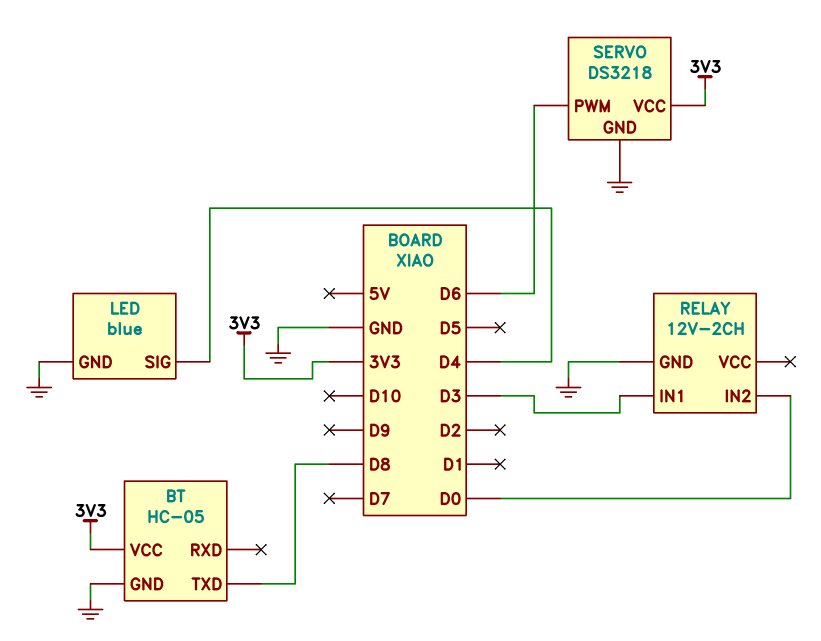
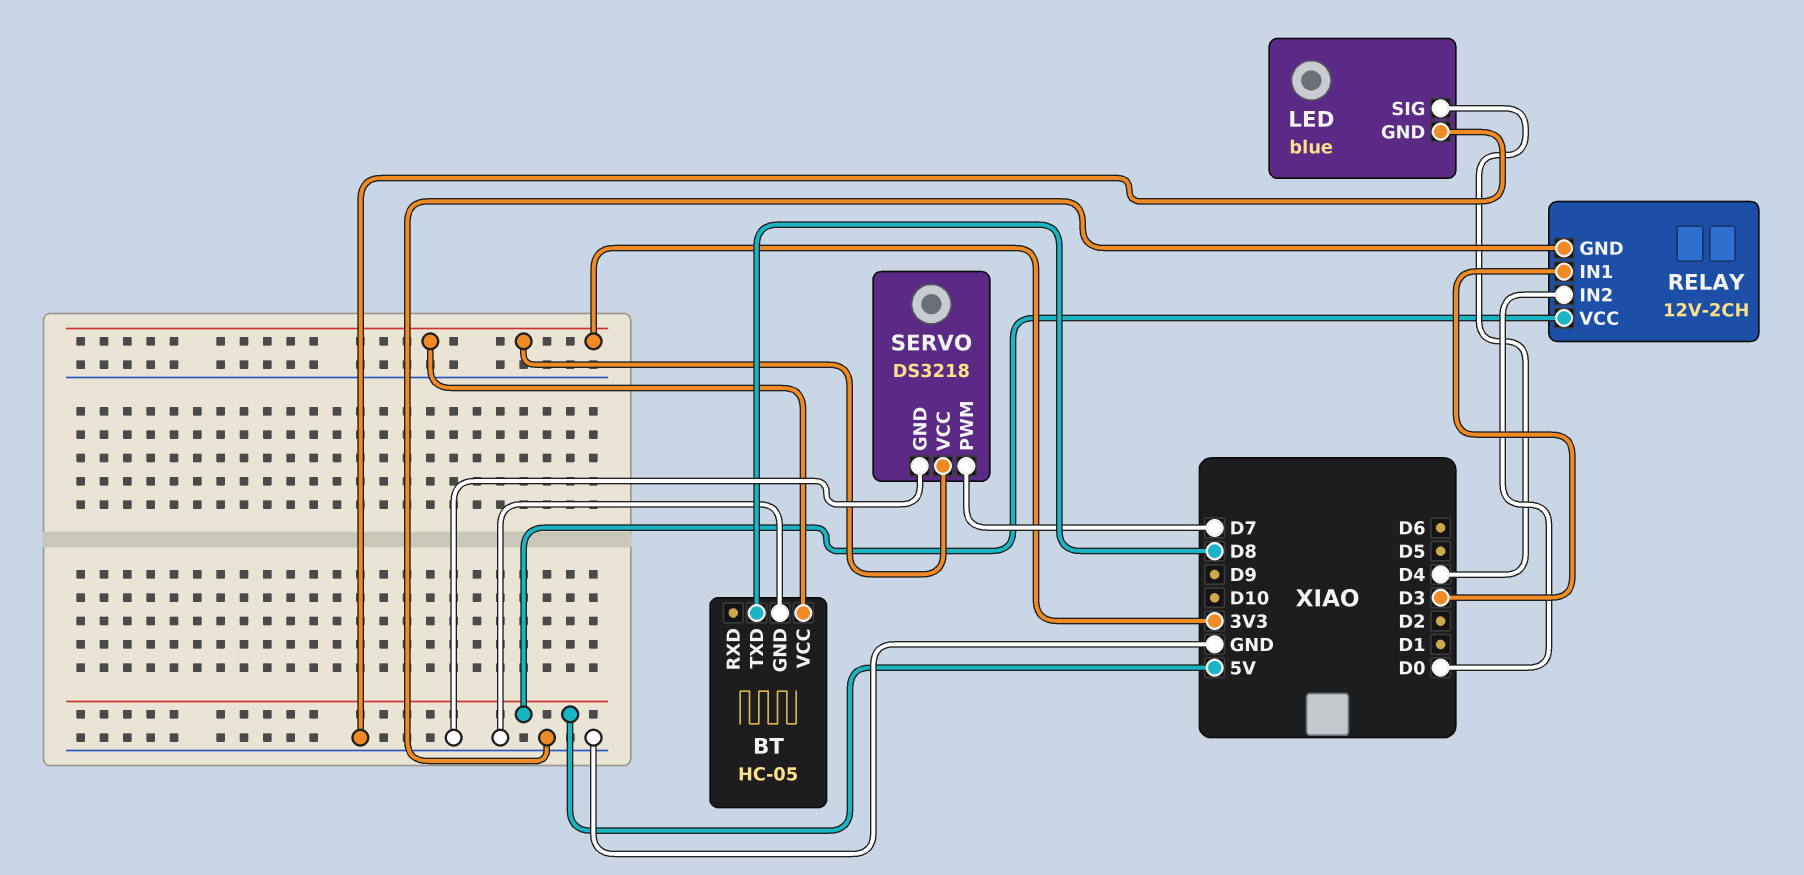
RELAY pin VCC: none -> 5V
SERVO pin PWM: D6 -> D7

